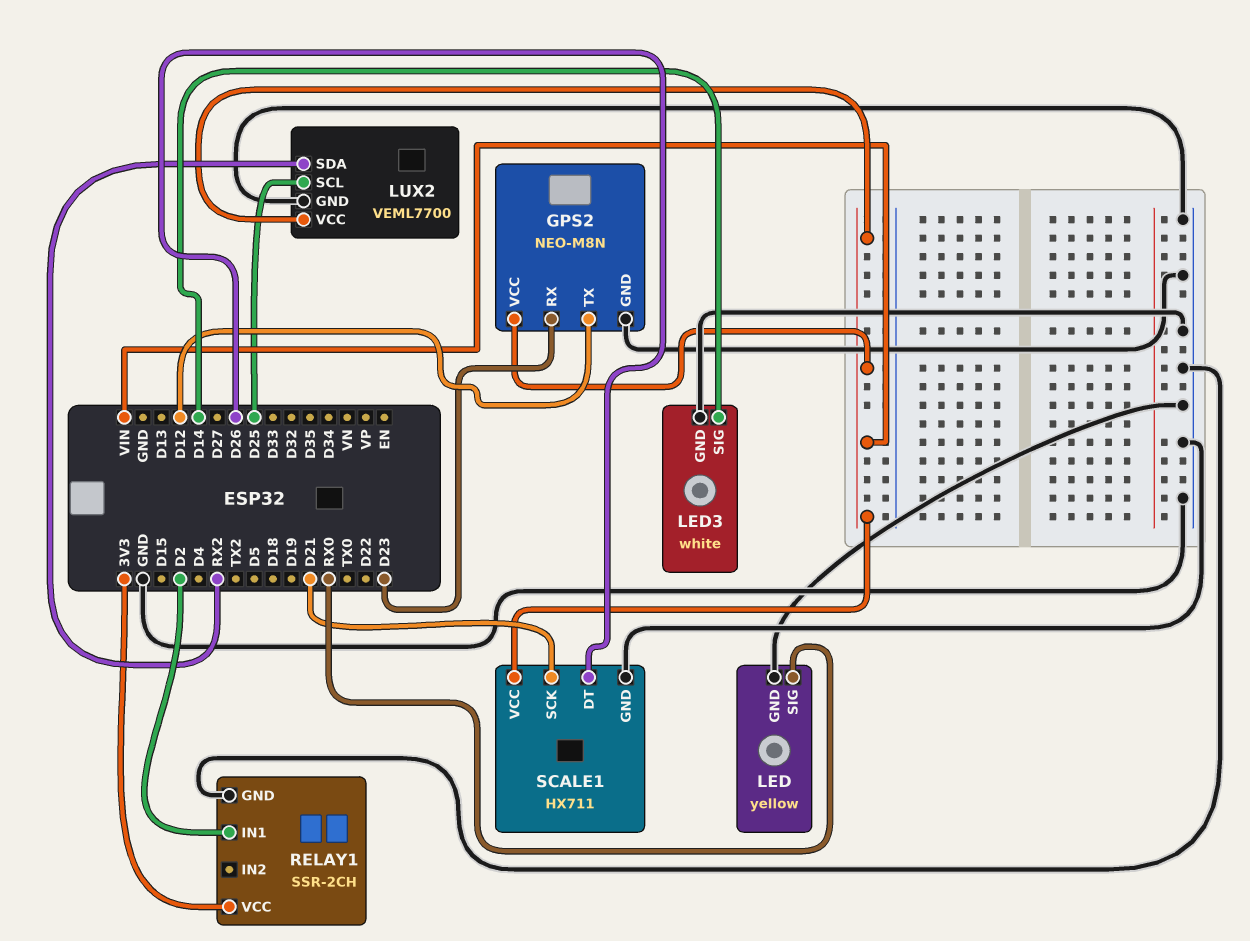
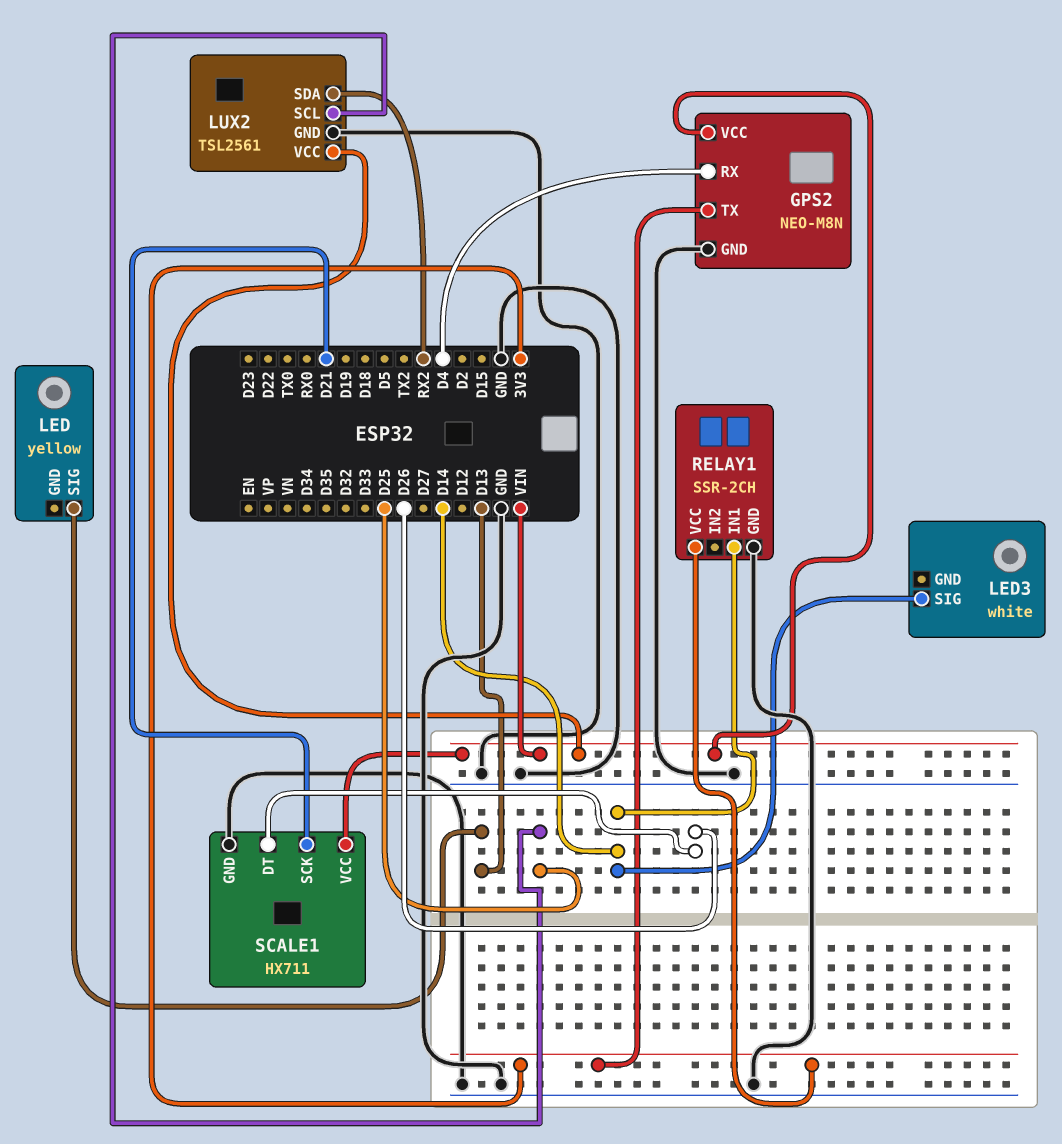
GPS2 pin RX: D23 -> D4
GPS2 pin TX: D12 -> 3V3
LED pin GND: GND -> none
LED pin SIG: RX0 -> D13
LED3 pin GND: GND -> none
LUX2: VEML7700 -> TSL2561
RELAY1 pin IN1: D2 -> D14

